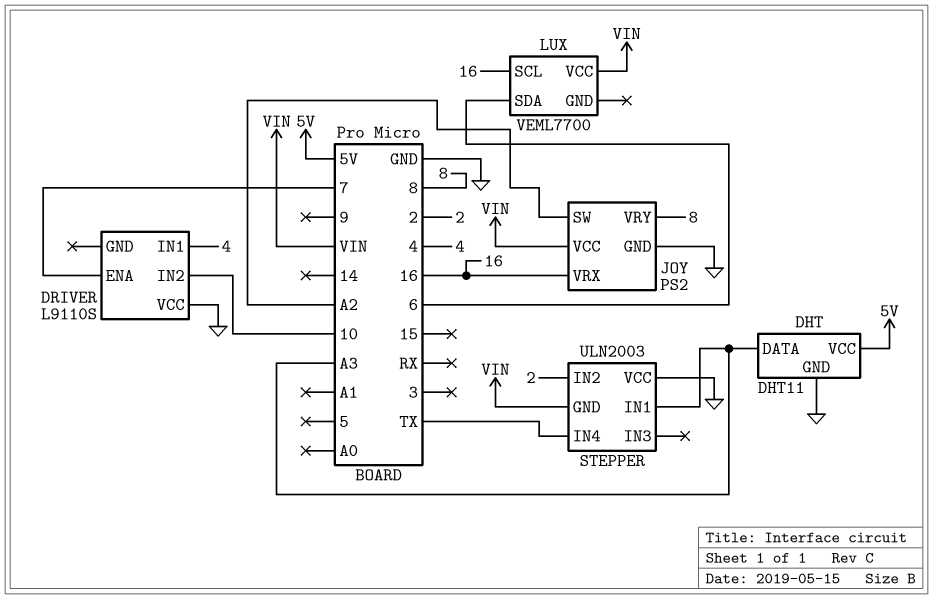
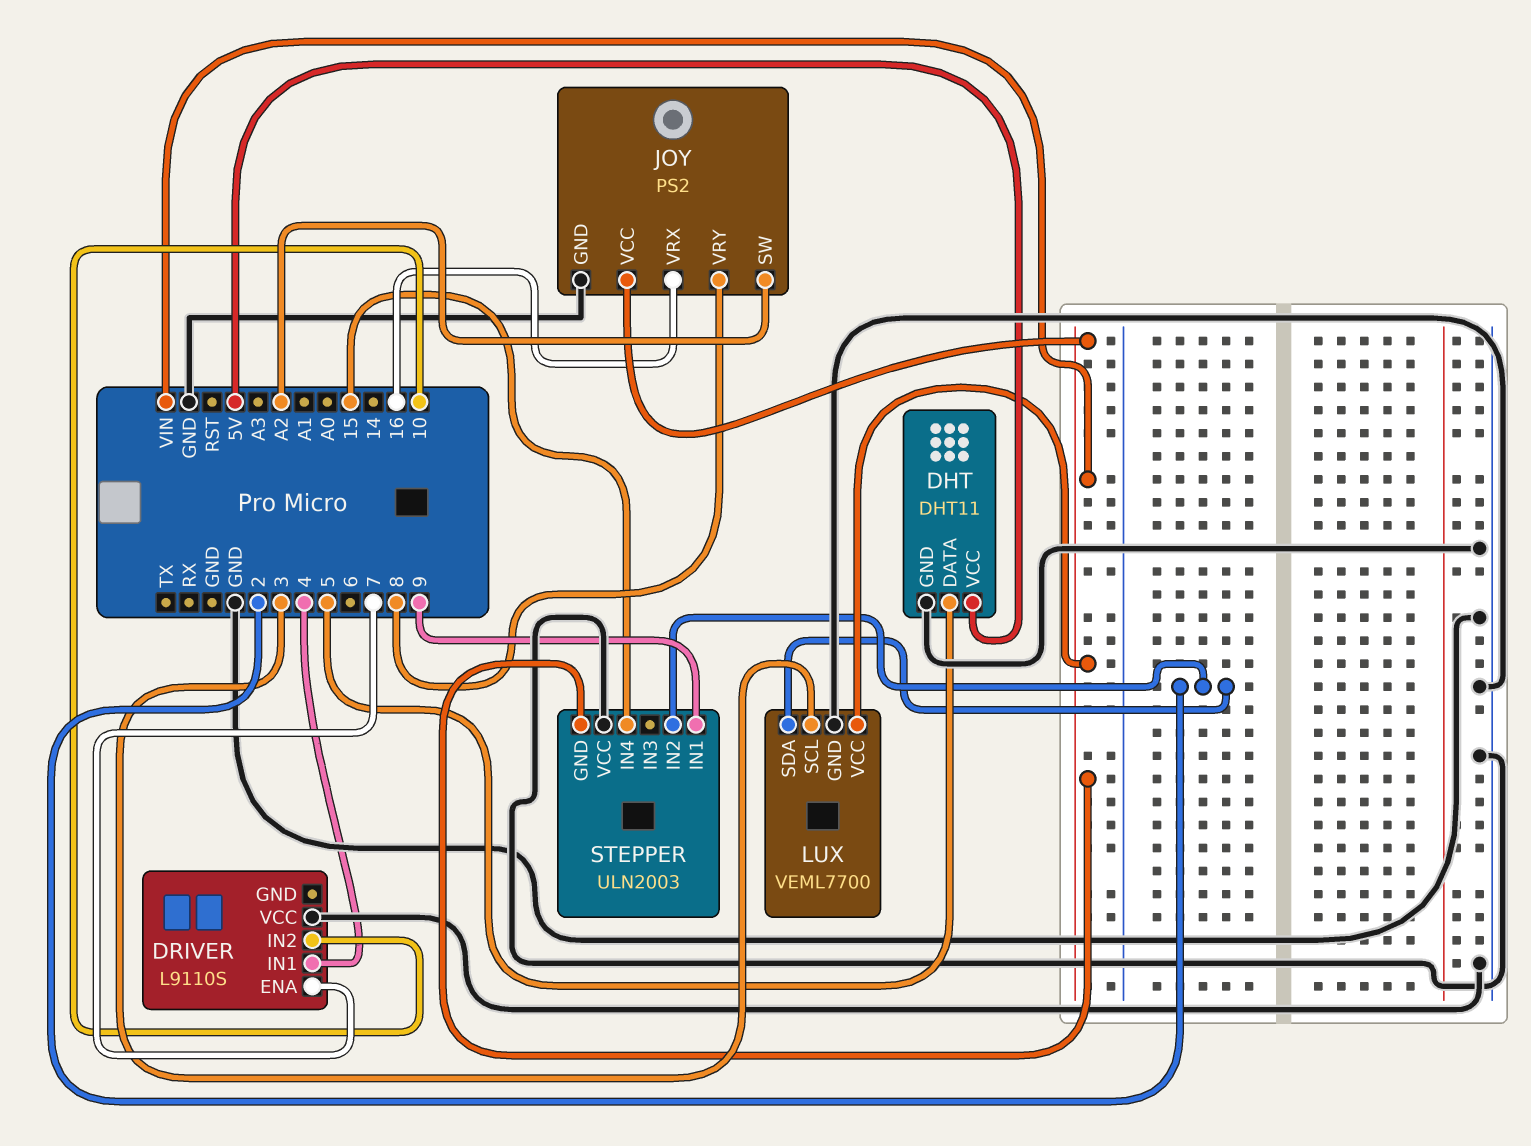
DHT pin DATA: A3 -> 5
LUX pin GND: none -> GND
LUX pin SCL: 16 -> 3
LUX pin SDA: 6 -> 2
STEPPER pin IN1: A3 -> 9
STEPPER pin IN4: TX -> 15

